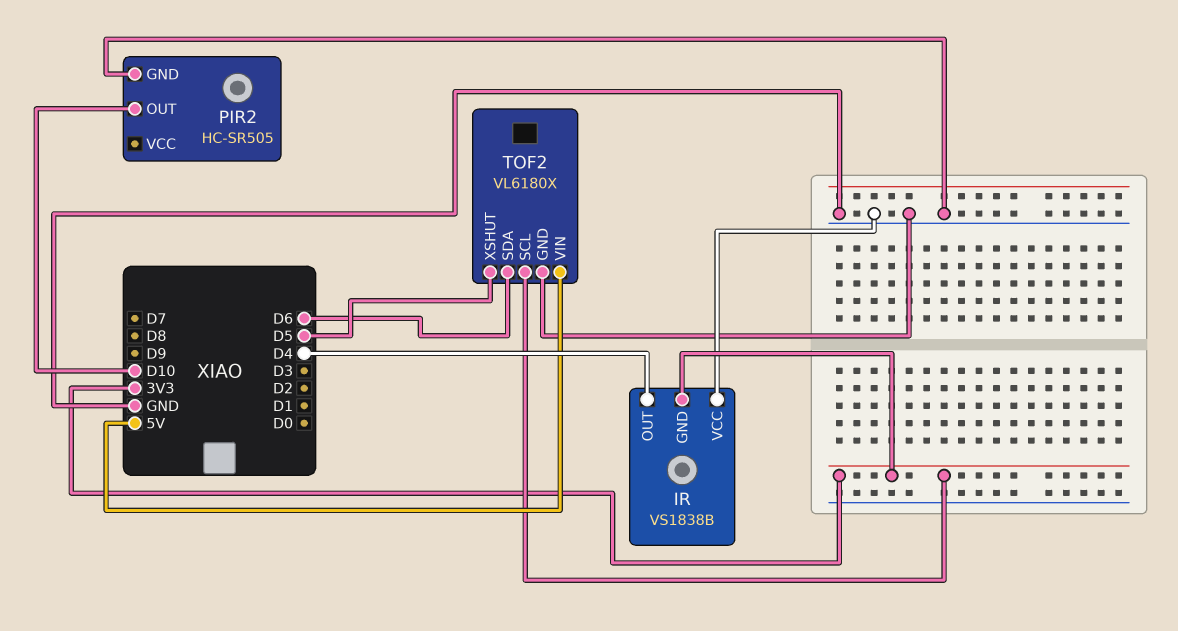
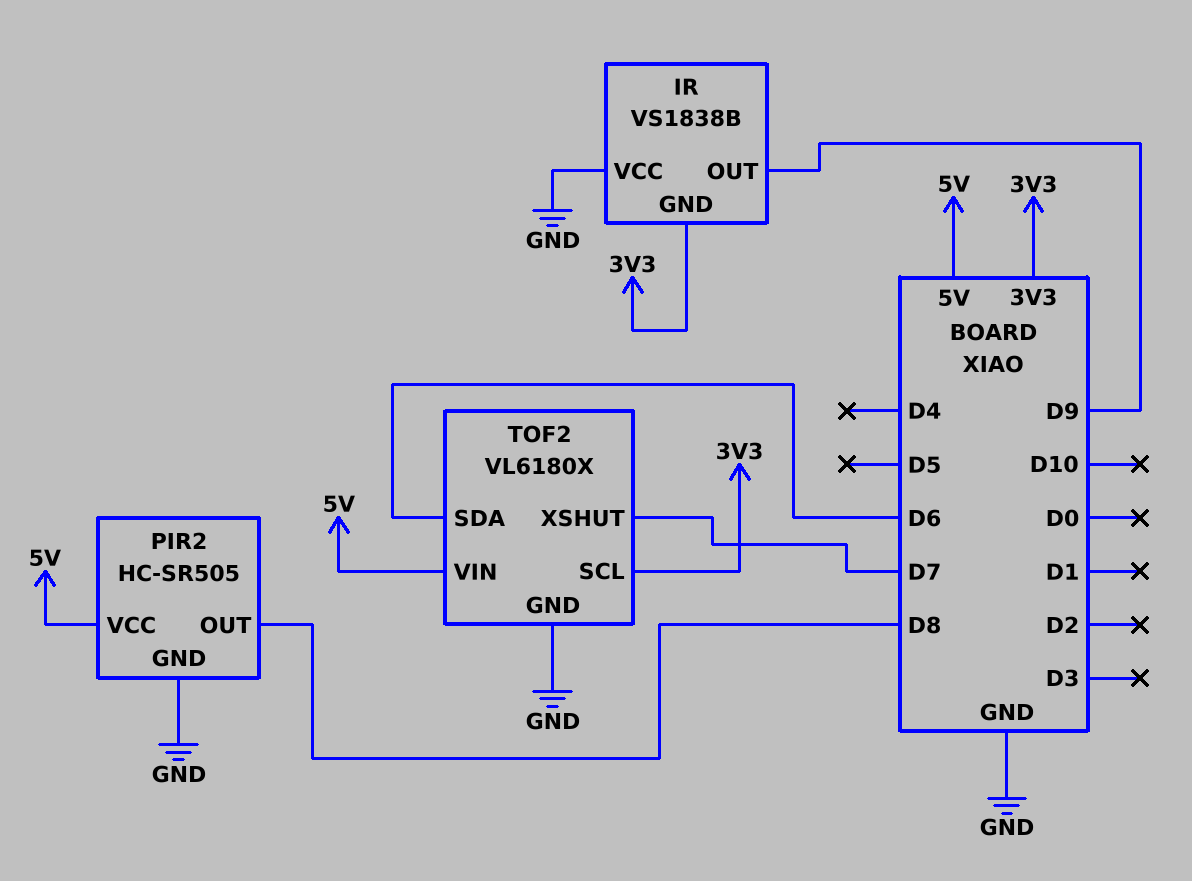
IR pin OUT: D4 -> D9
PIR2 pin OUT: D10 -> D8
PIR2 pin VCC: none -> 5V
TOF2 pin XSHUT: D5 -> D7

